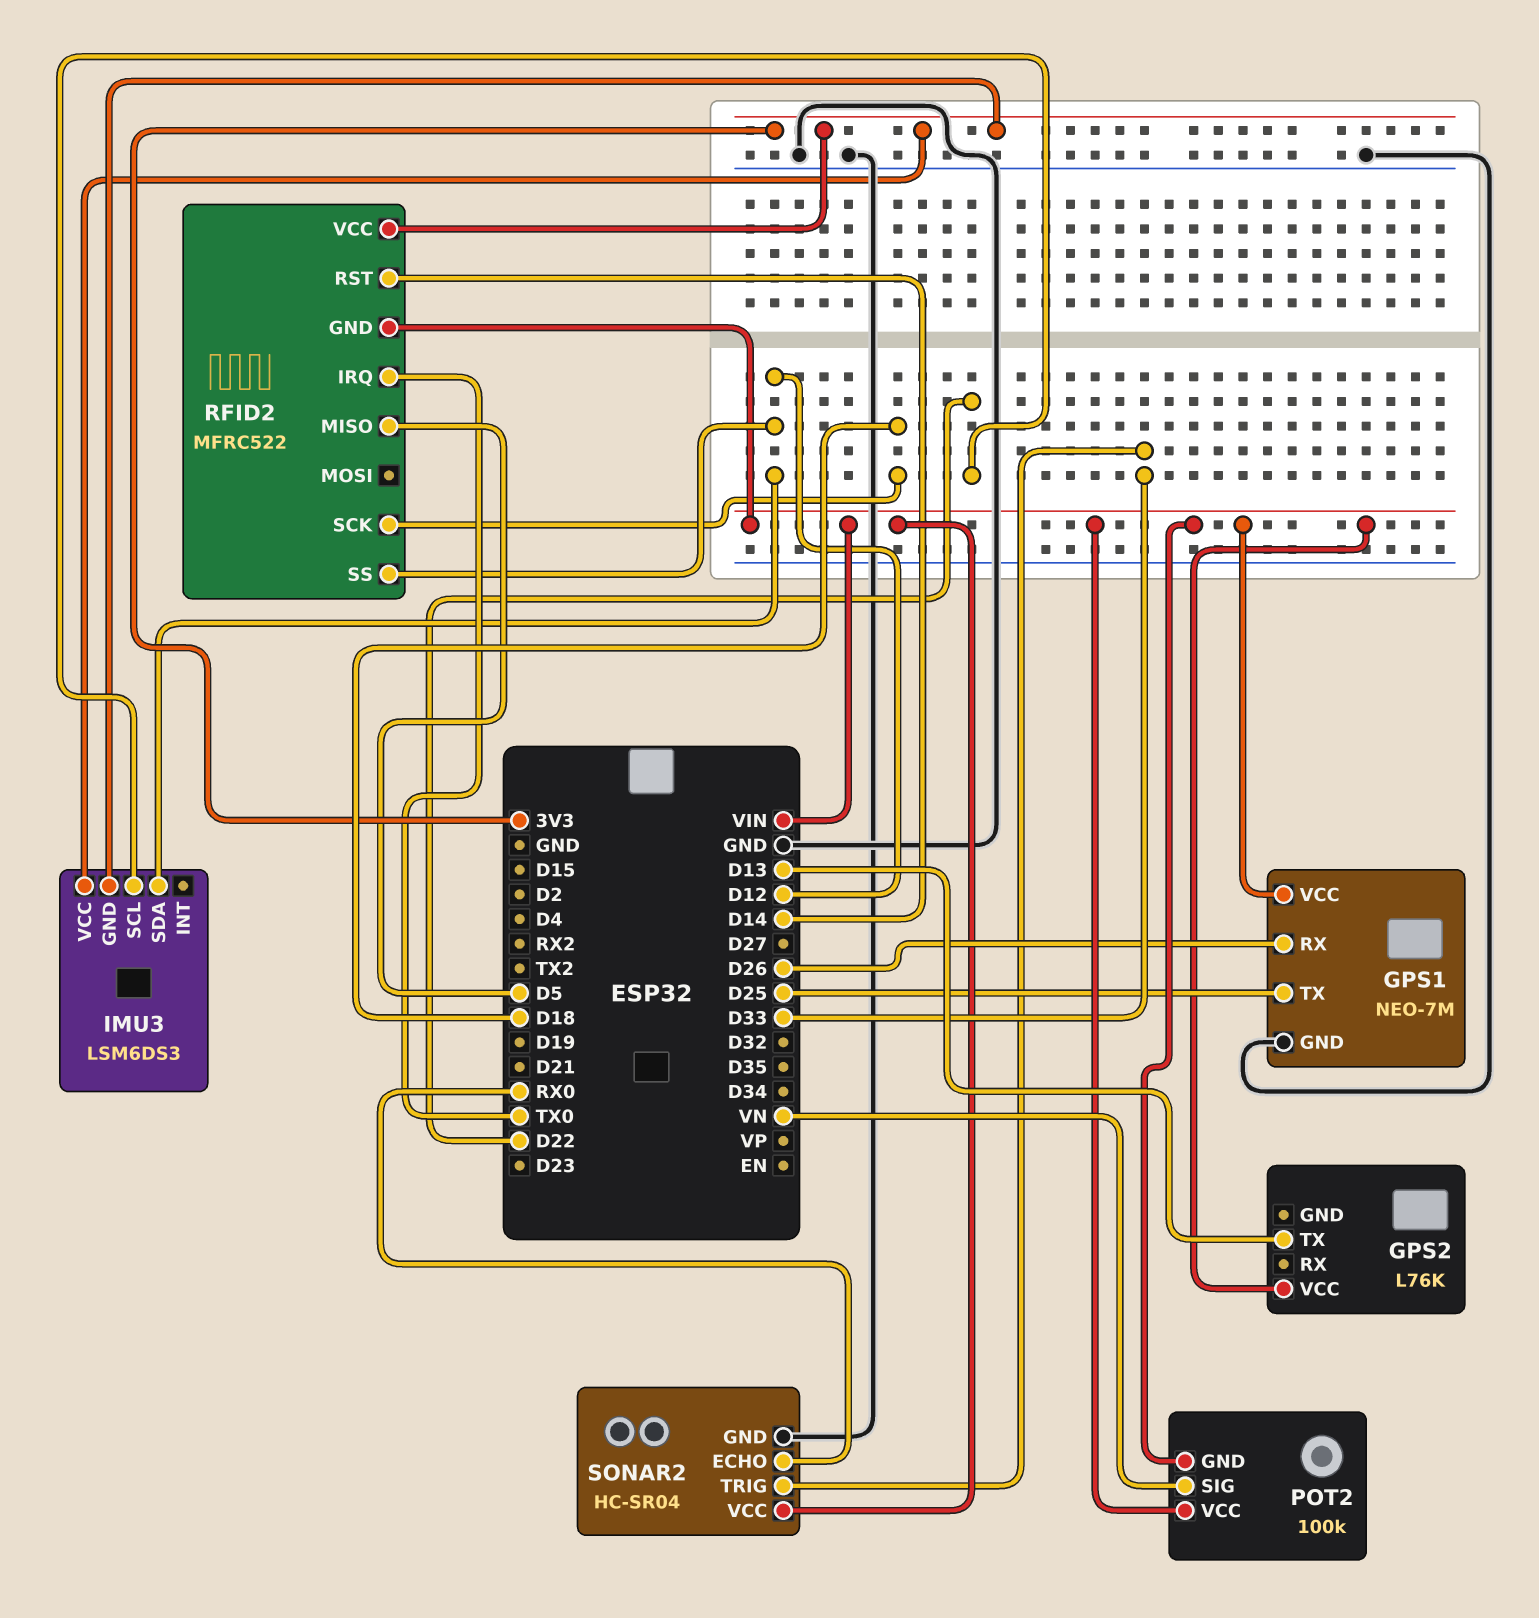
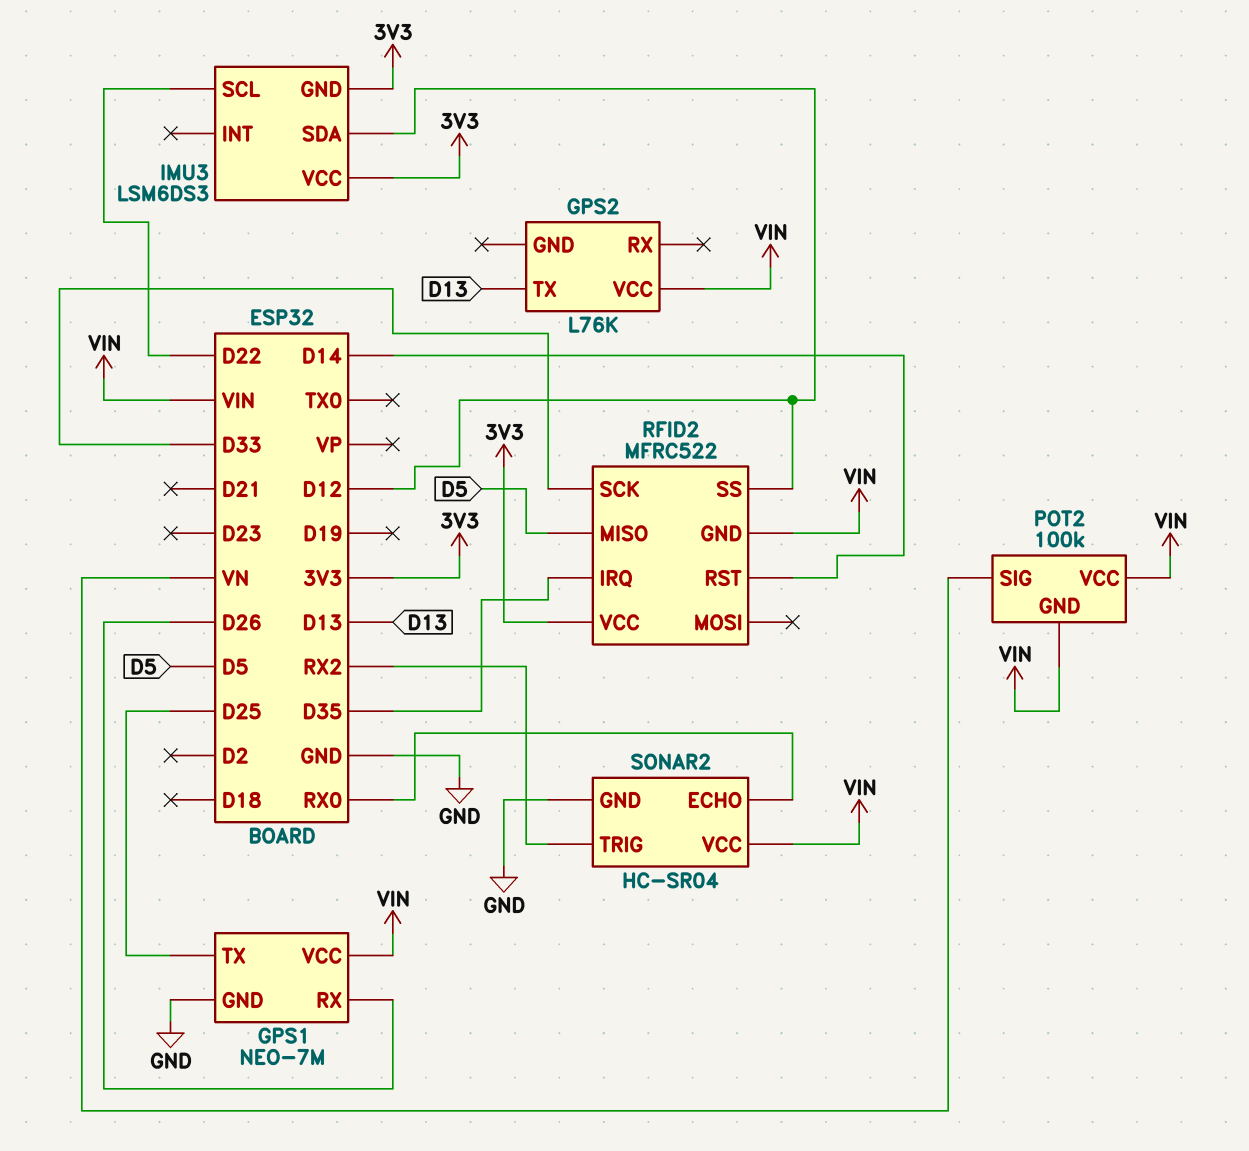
RFID2 pin IRQ: TX0 -> D35
RFID2 pin SCK: D18 -> D33
SONAR2 pin TRIG: D33 -> RX2

